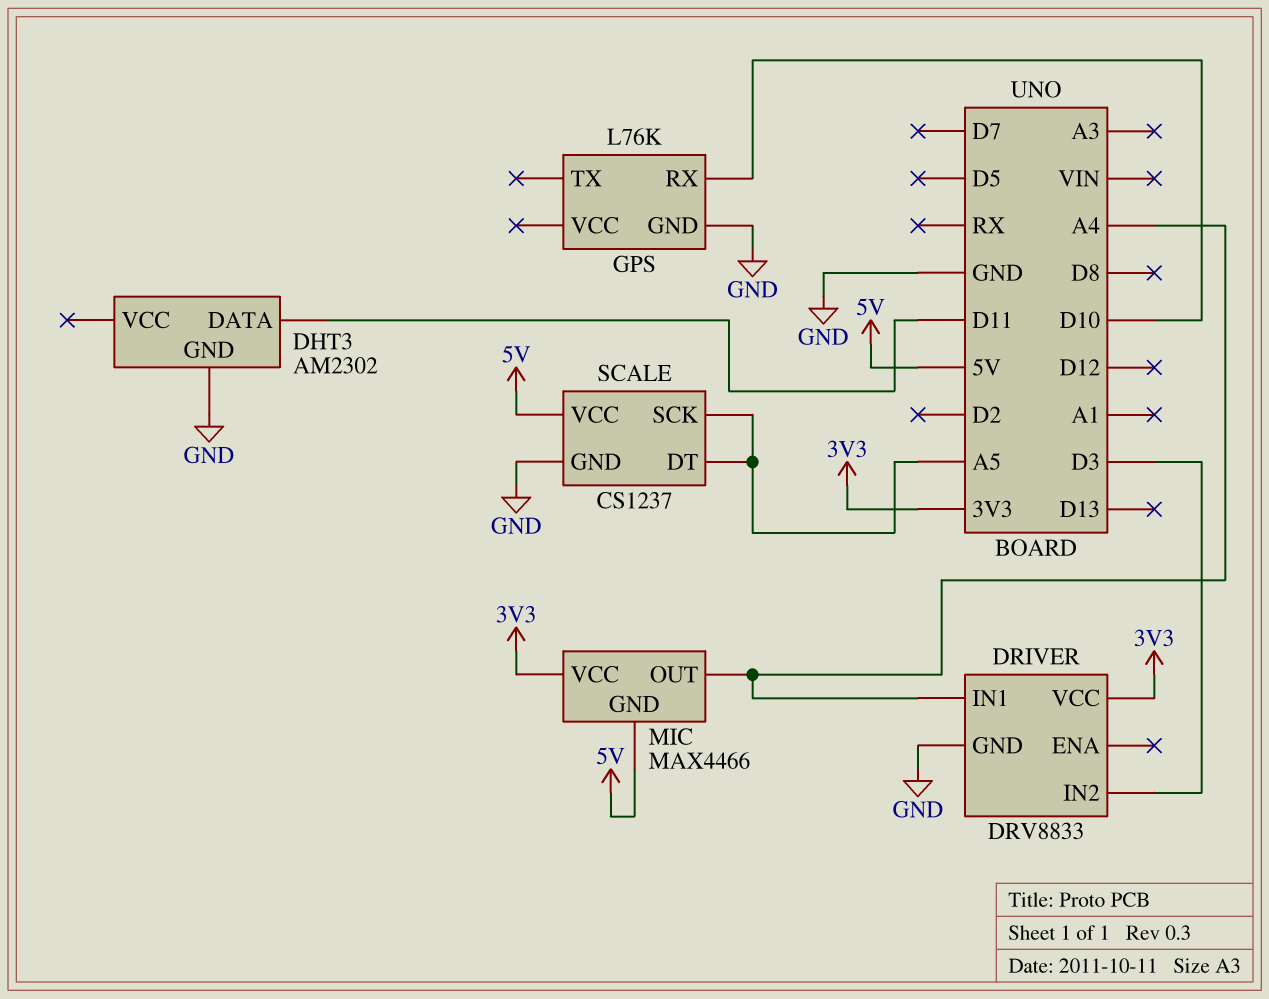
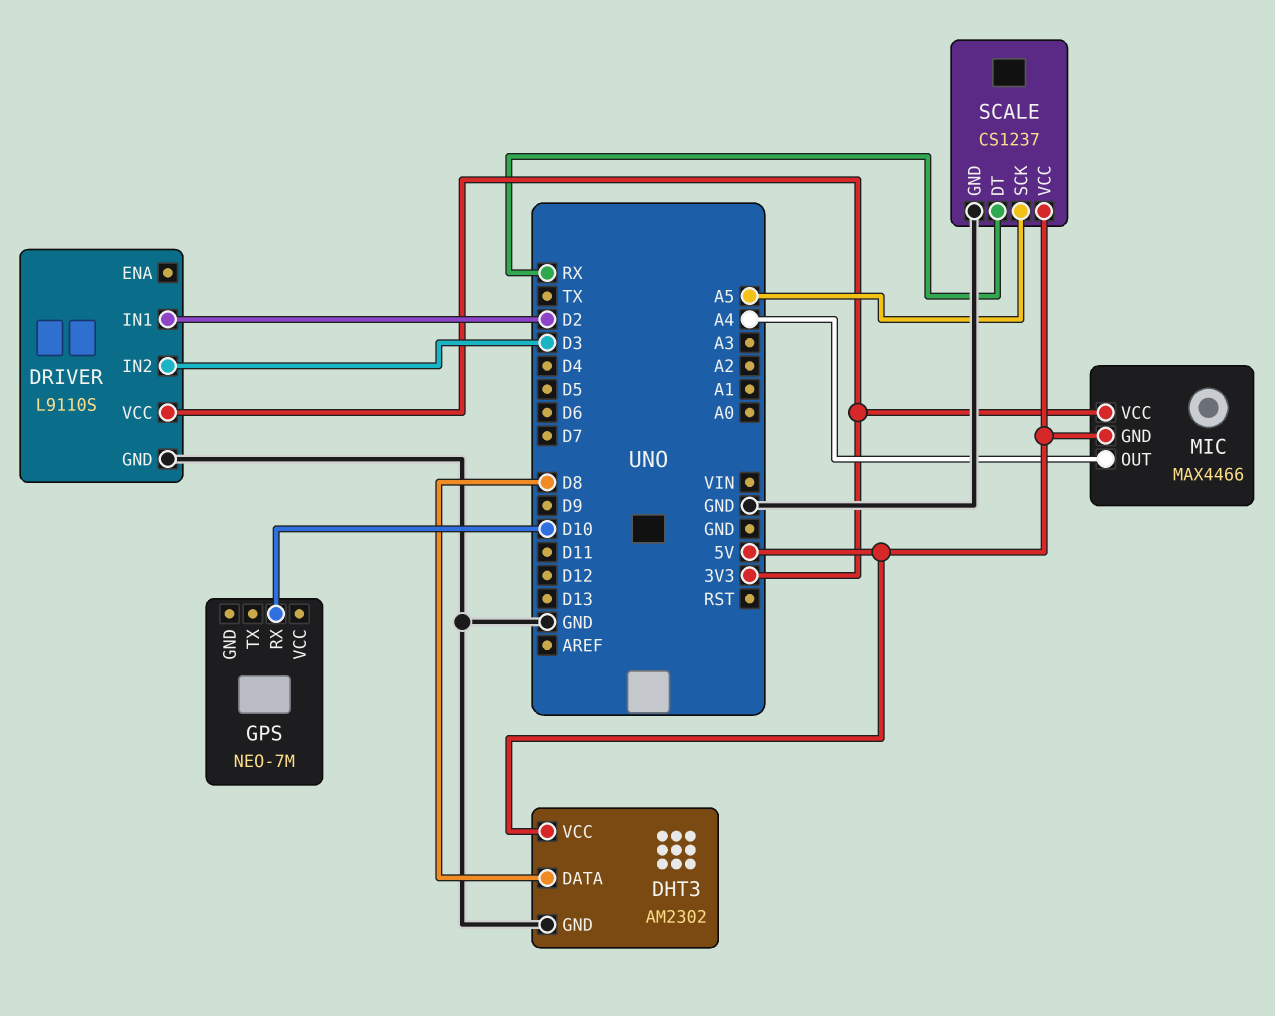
DHT3 pin DATA: D11 -> D8
DHT3 pin VCC: none -> 5V
DRIVER: DRV8833 -> L9110S
DRIVER pin IN1: A4 -> D2
GPS: L76K -> NEO-7M
GPS pin GND: GND -> none
SCALE pin DT: A5 -> RX

